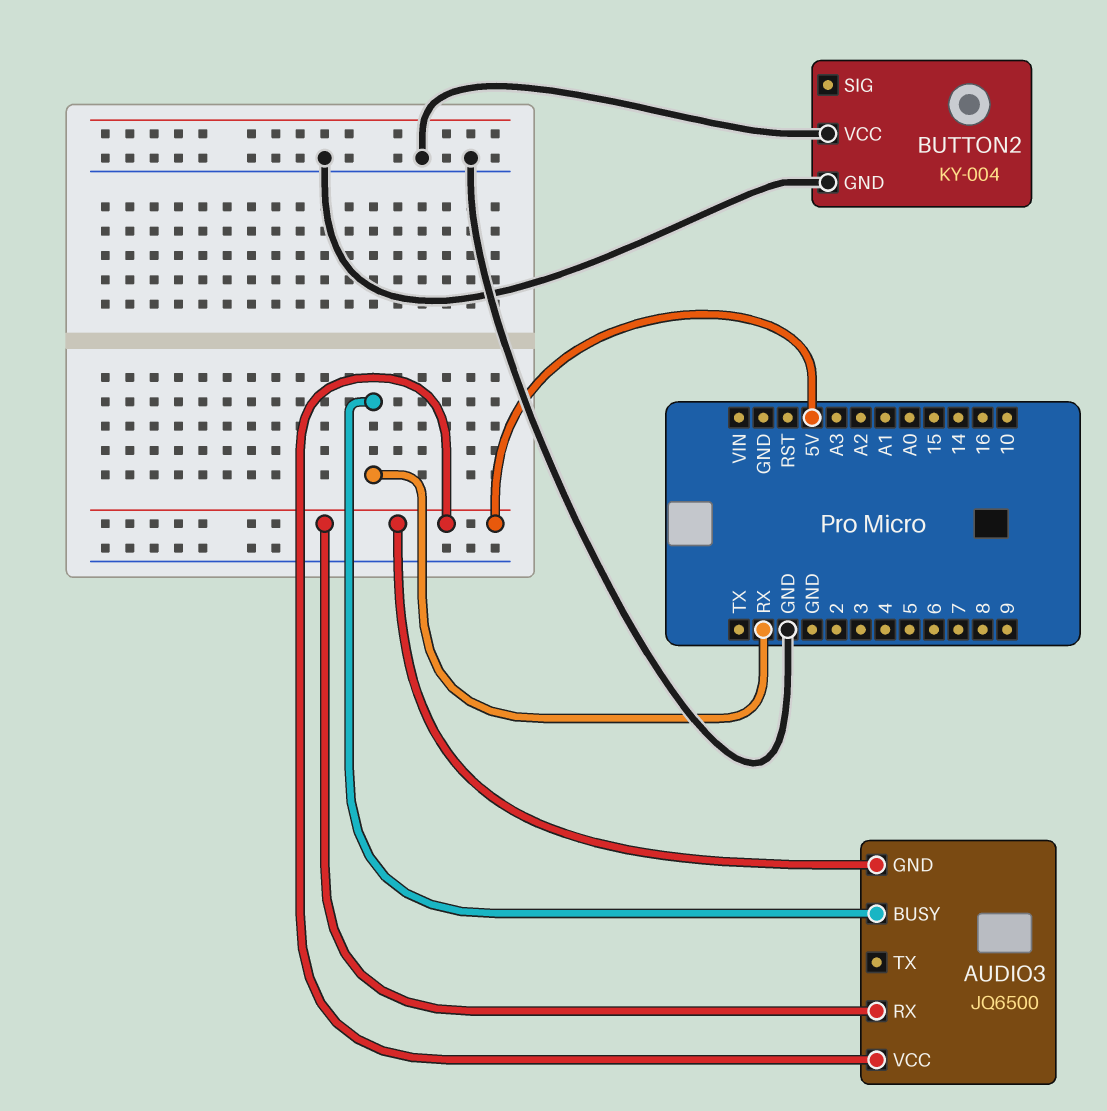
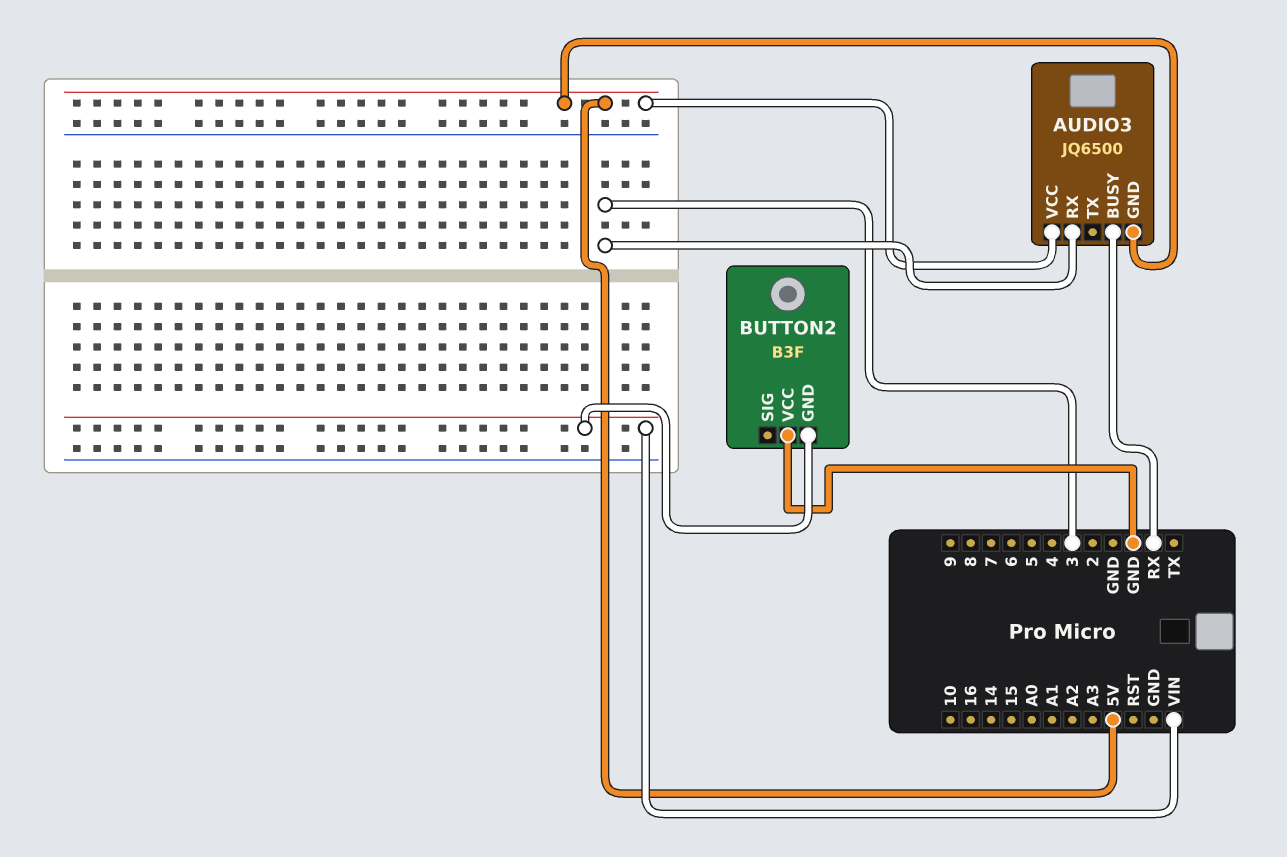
AUDIO3 pin RX: 5V -> 3
BUTTON2: KY-004 -> B3F
BUTTON2 pin GND: GND -> VIN

